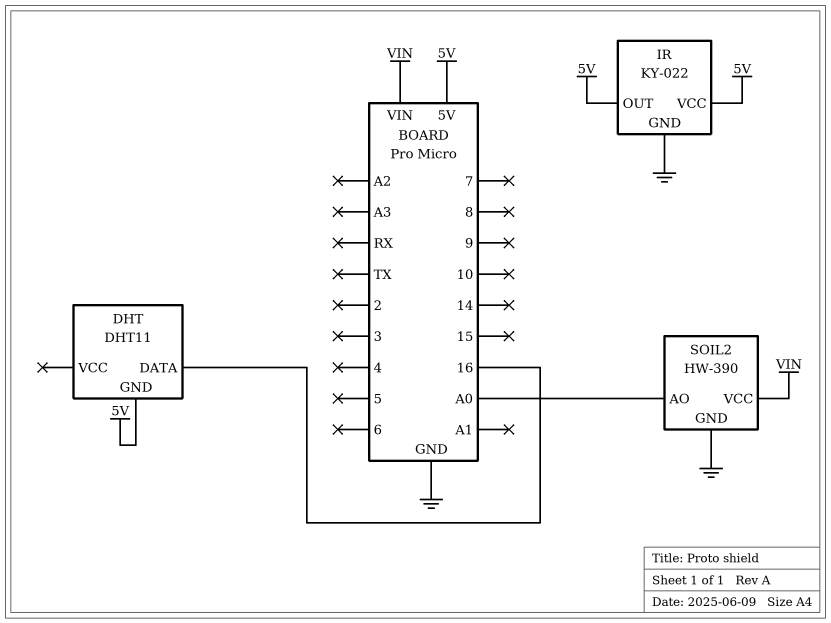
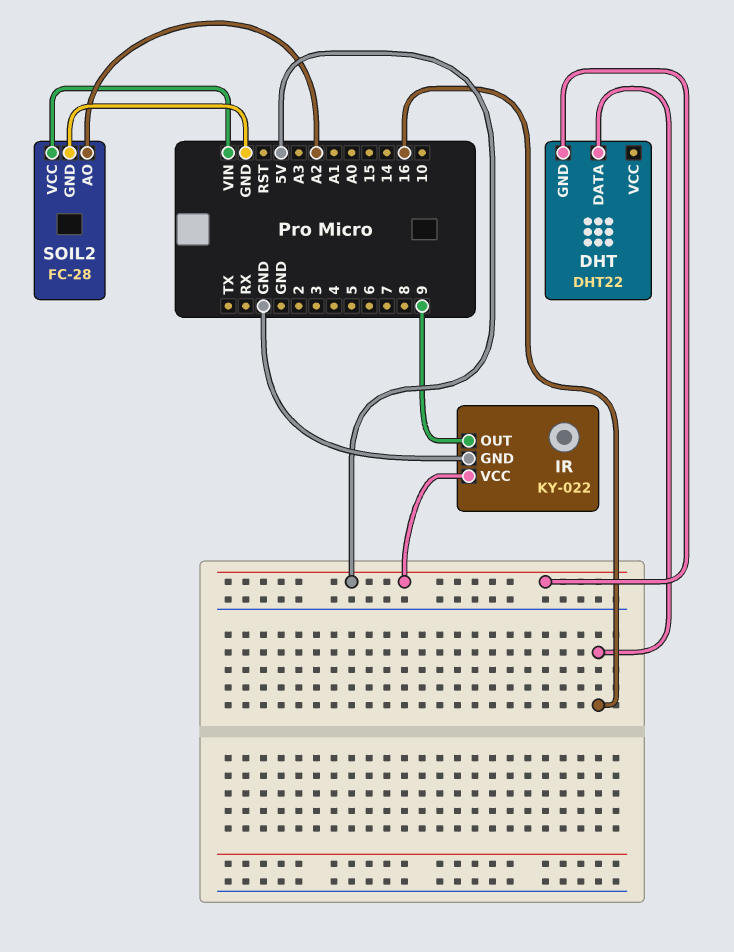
DHT: DHT11 -> DHT22
IR pin OUT: 5V -> 9
SOIL2: HW-390 -> FC-28
SOIL2 pin AO: A0 -> A2

